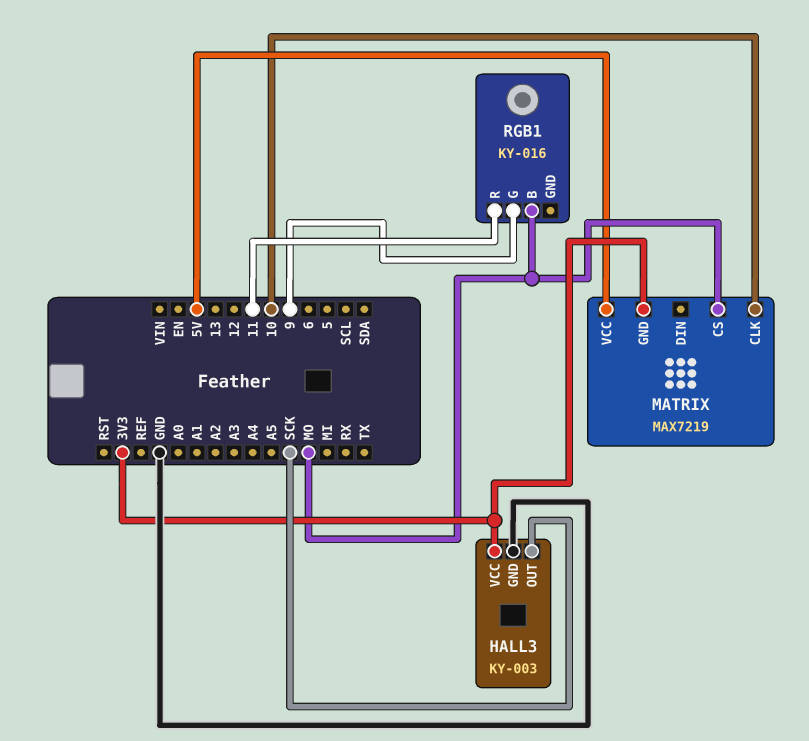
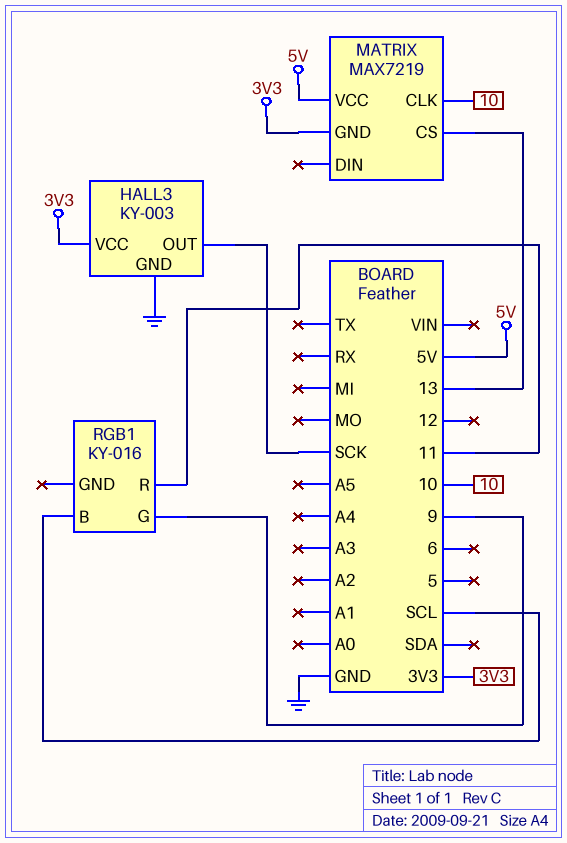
MATRIX pin CS: MO -> 13
RGB1 pin B: MO -> SCL

